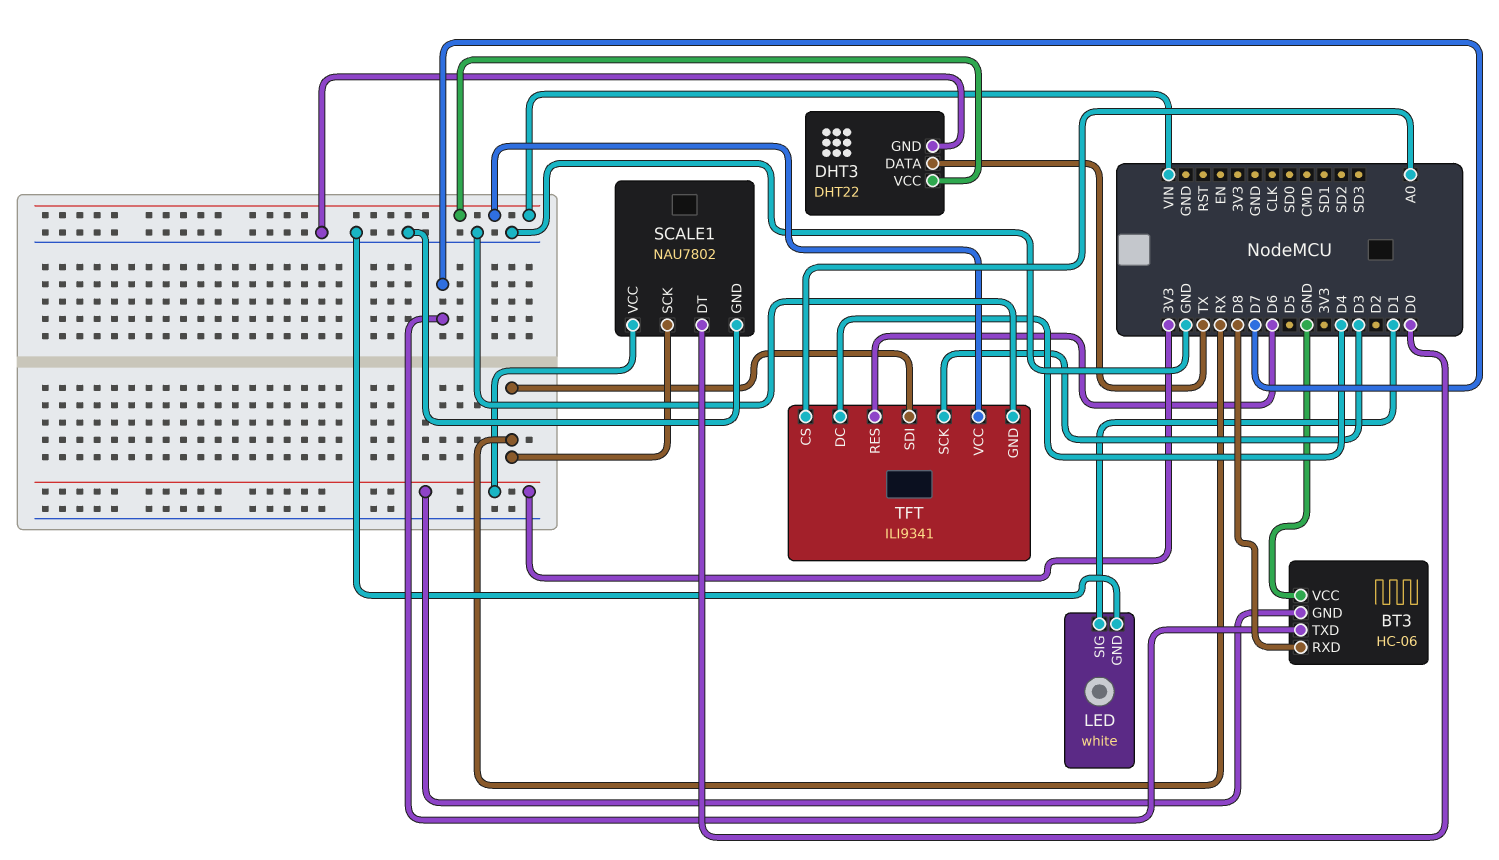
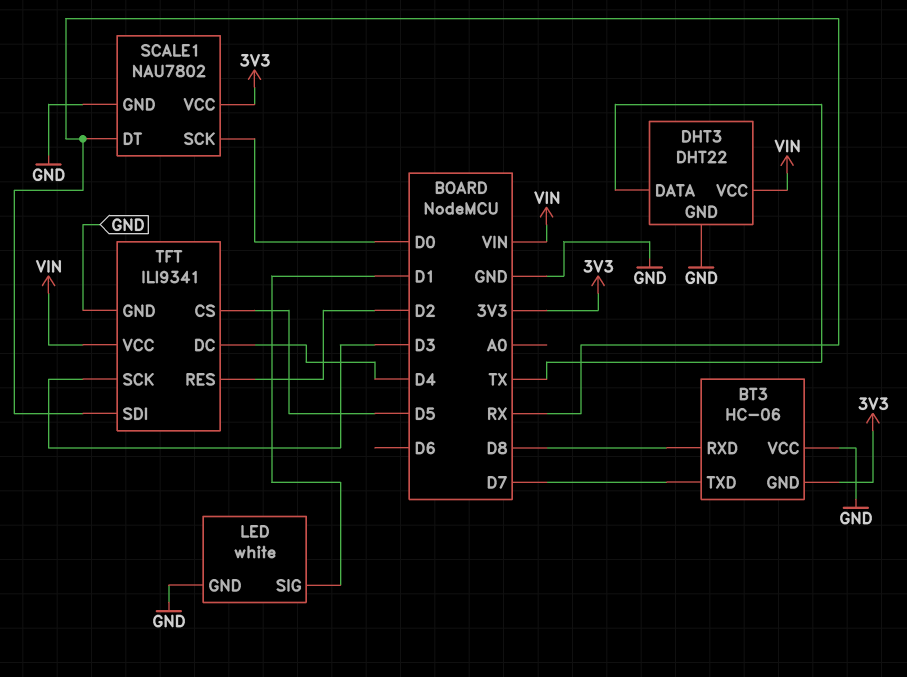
SCALE1 pin DT: D0 -> RX
SCALE1 pin SCK: RX -> D0
TFT pin CS: A0 -> D5
TFT pin RES: D6 -> D2

